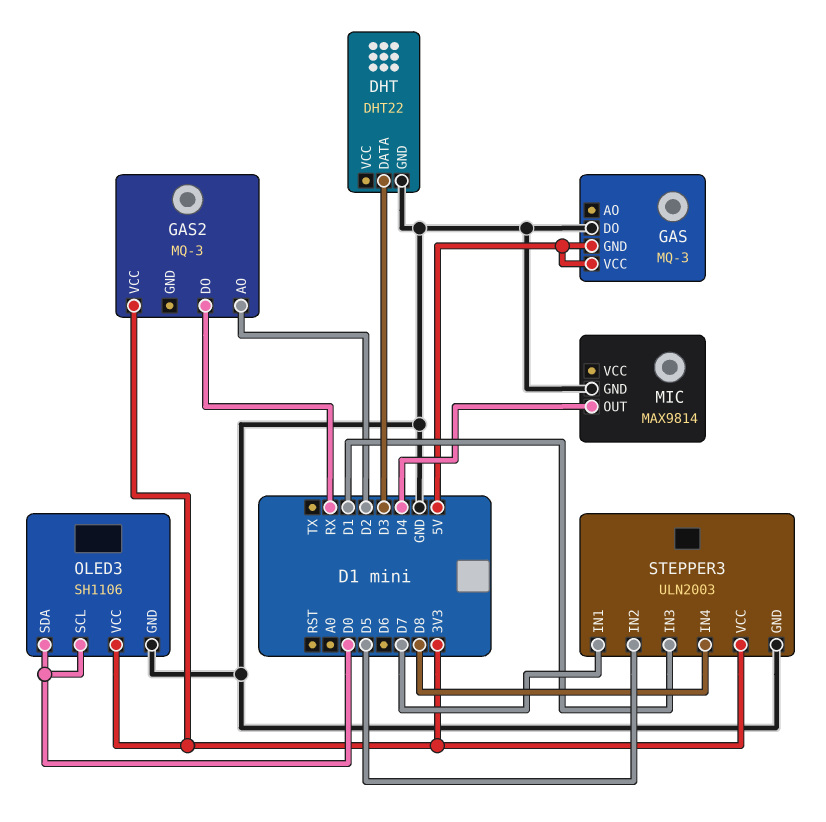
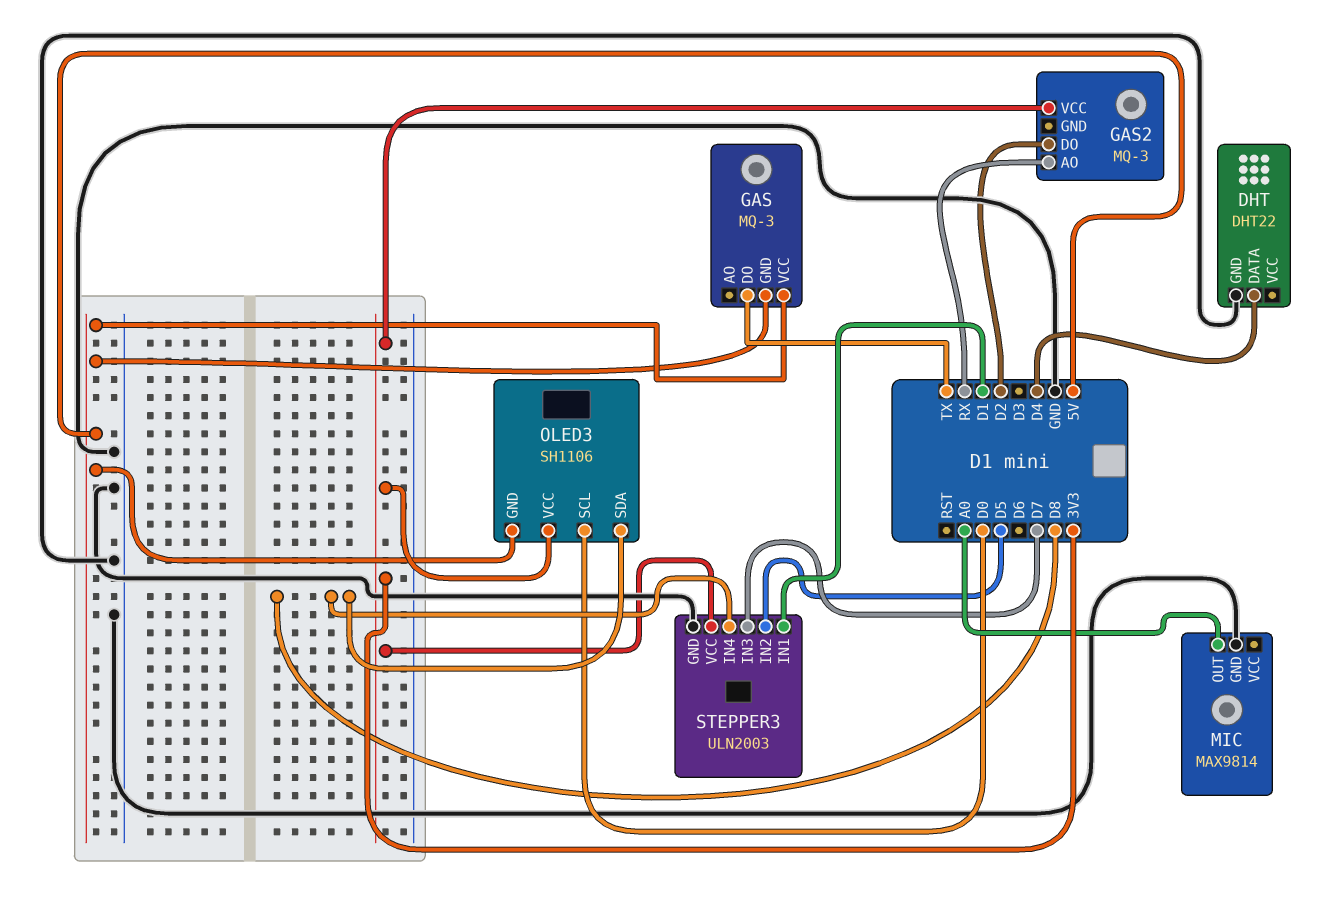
DHT pin DATA: D3 -> D4
GAS pin DO: GND -> TX
GAS2 pin AO: D2 -> RX
GAS2 pin DO: RX -> D2
MIC pin OUT: D4 -> A0
OLED3 pin GND: GND -> 5V
OLED3 pin SDA: D0 -> D8
STEPPER3 pin IN1: D7 -> D1
STEPPER3 pin IN3: D1 -> D7

